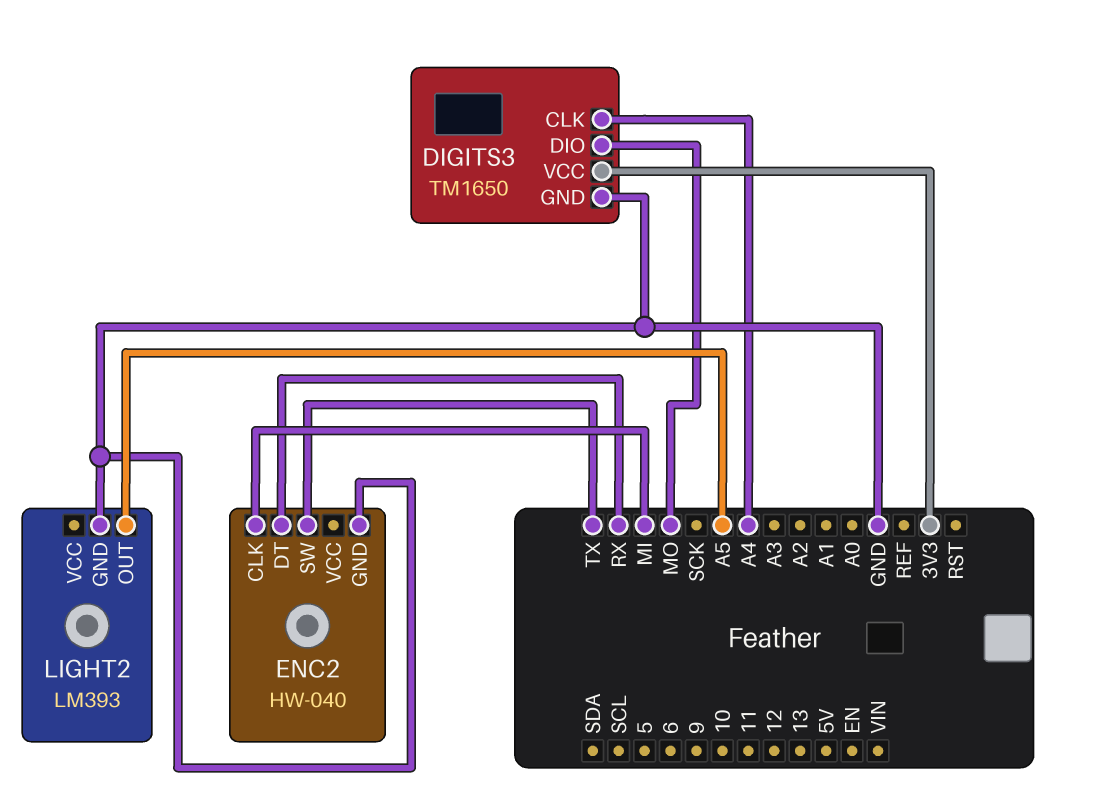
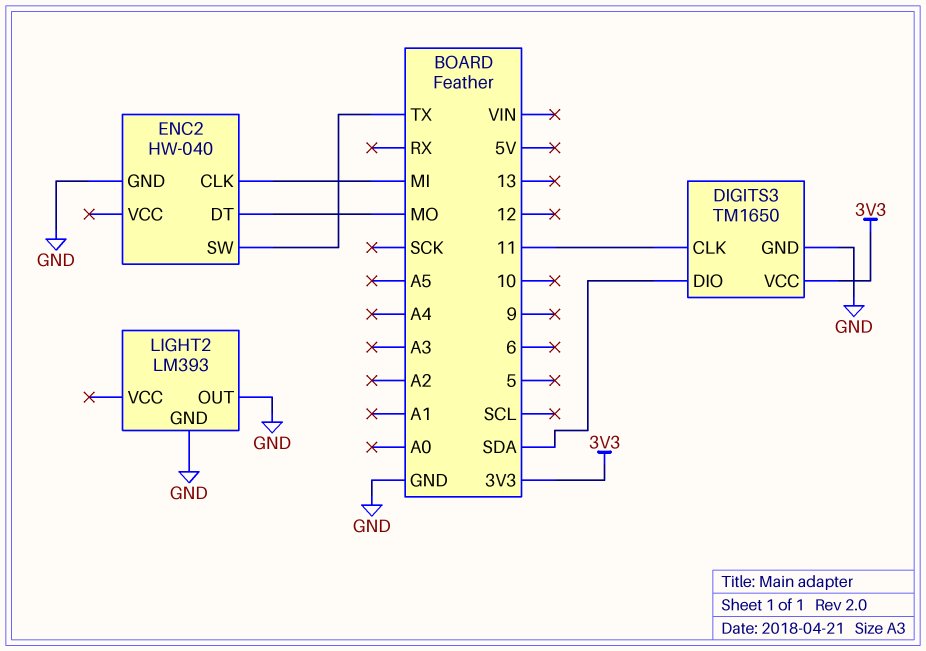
DIGITS3 pin CLK: A4 -> 11
DIGITS3 pin DIO: MO -> SDA
ENC2 pin DT: RX -> MO
LIGHT2 pin OUT: A5 -> GND

